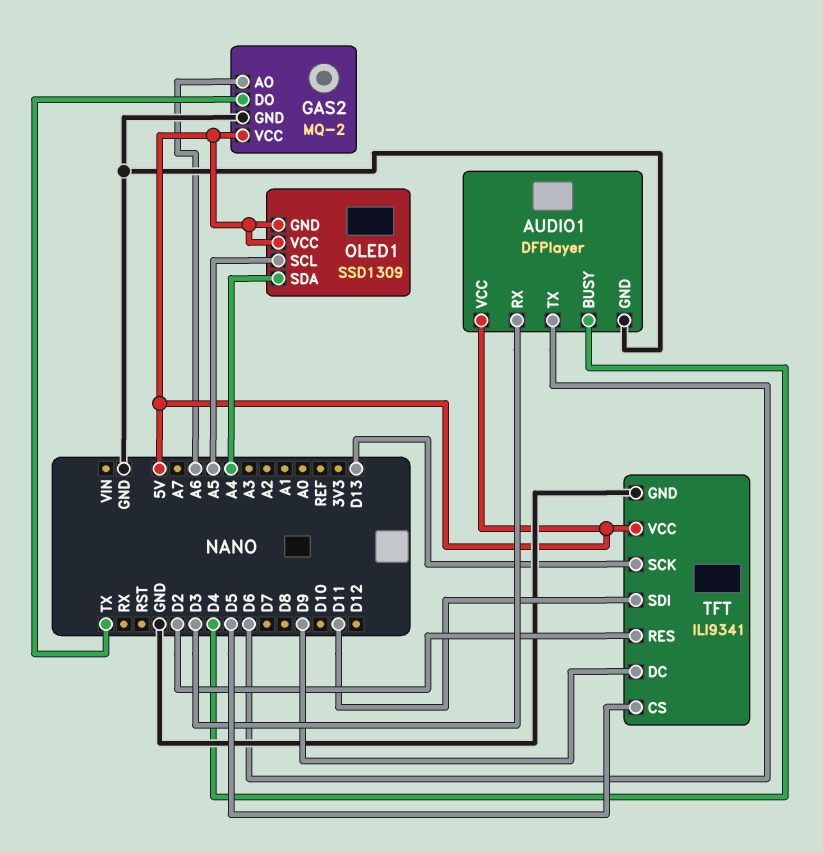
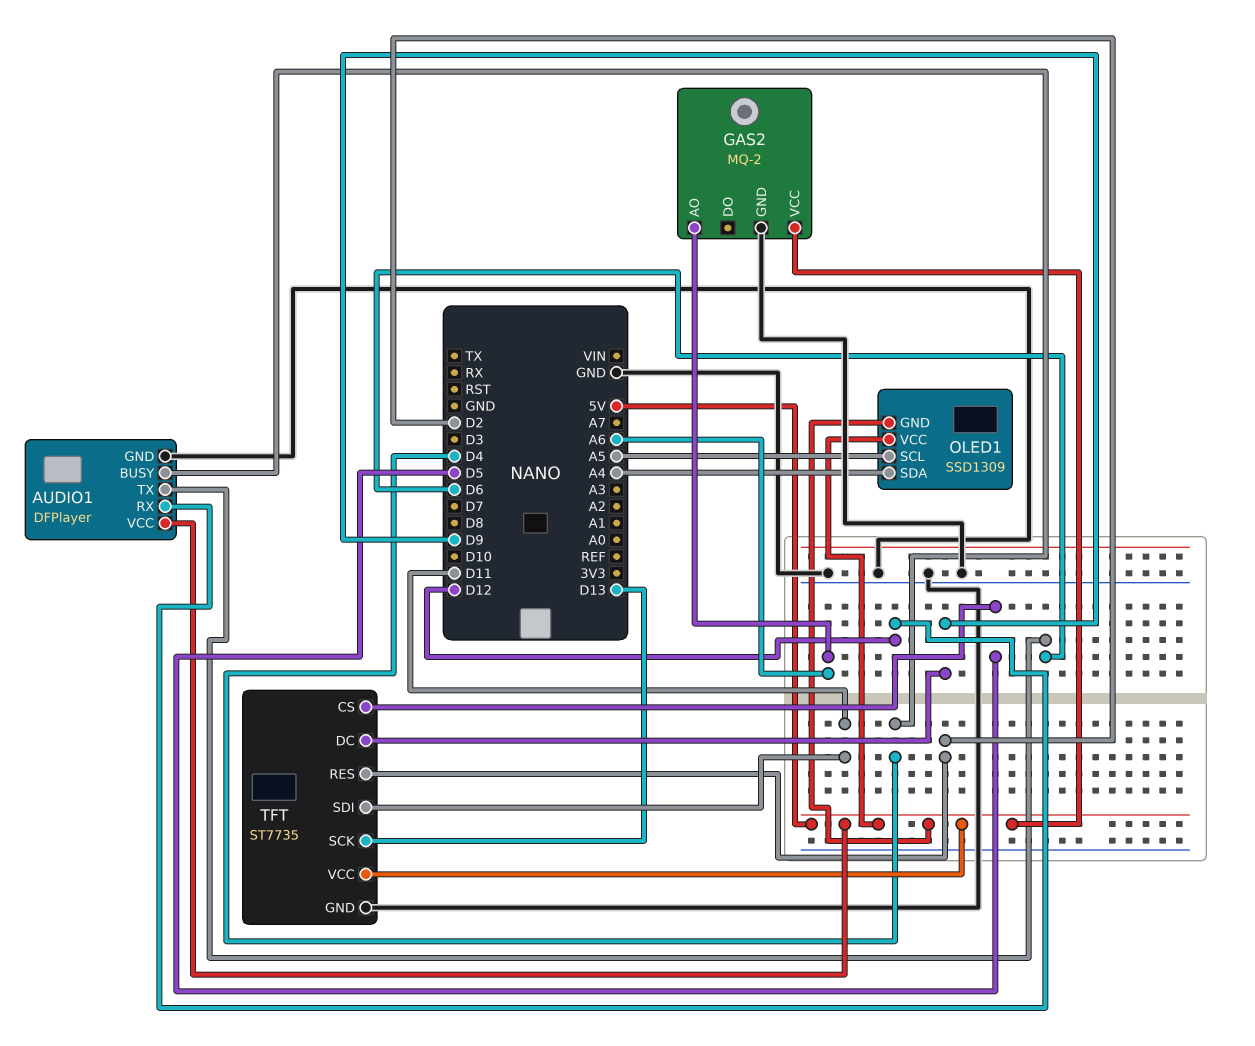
AUDIO1 pin RX: D3 -> D12
GAS2 pin DO: TX -> none
TFT: ILI9341 -> ST7735

